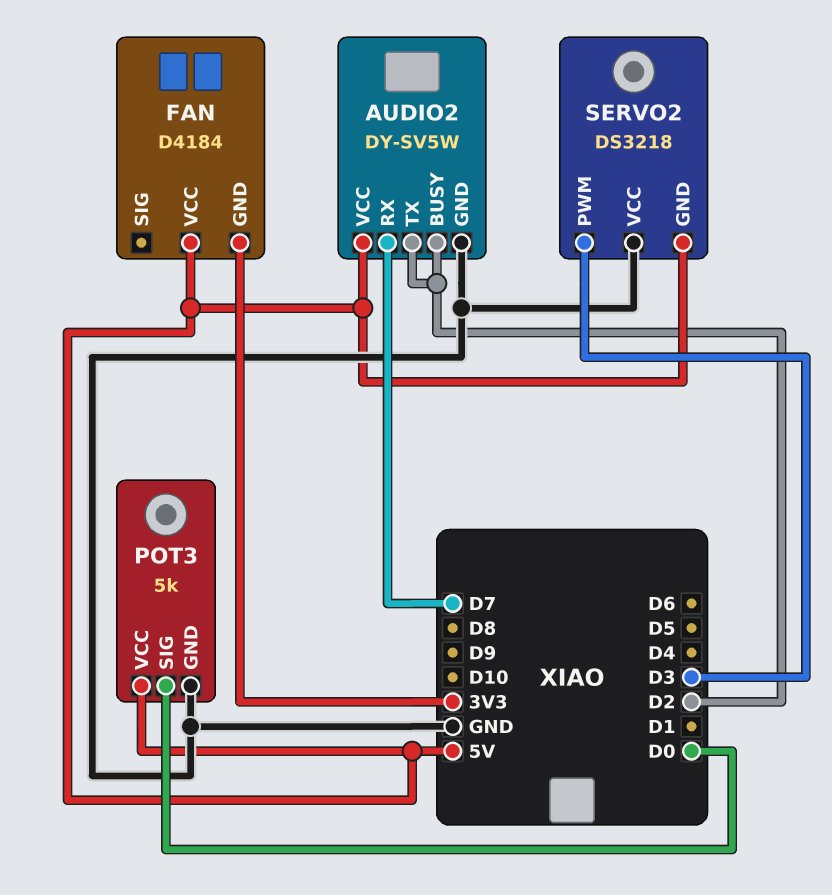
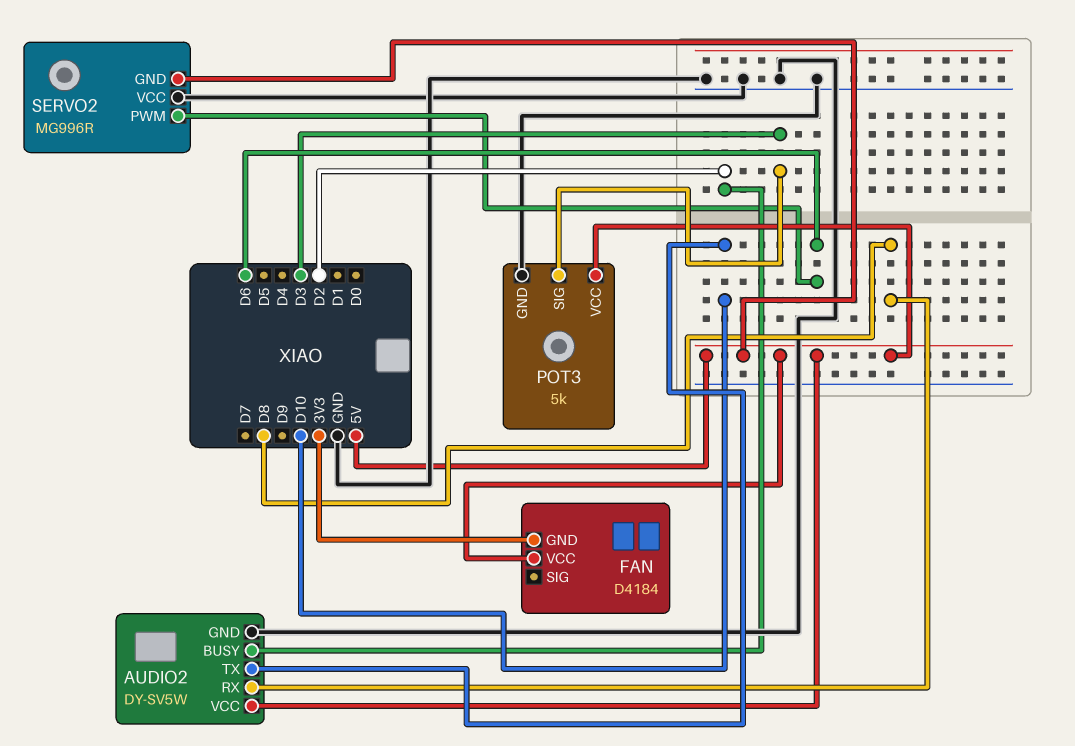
AUDIO2 pin RX: D7 -> D8
AUDIO2 pin TX: D2 -> D10
POT3 pin SIG: D0 -> D3
SERVO2: DS3218 -> MG996R
SERVO2 pin PWM: D3 -> D6

